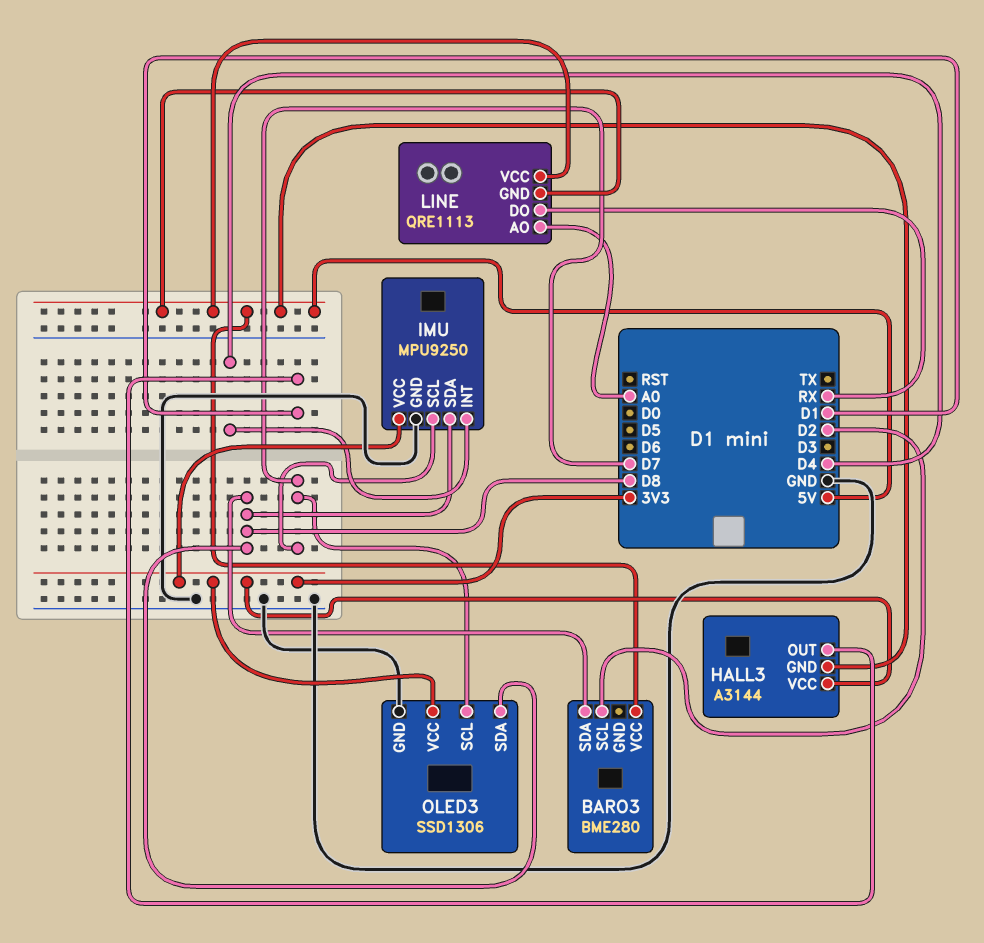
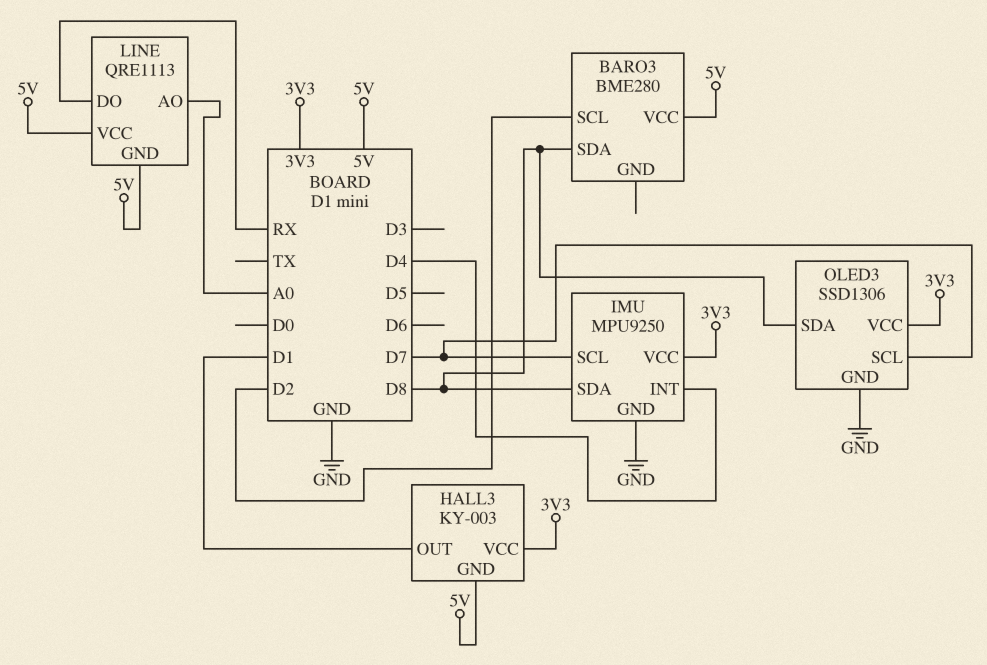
HALL3: A3144 -> KY-003

